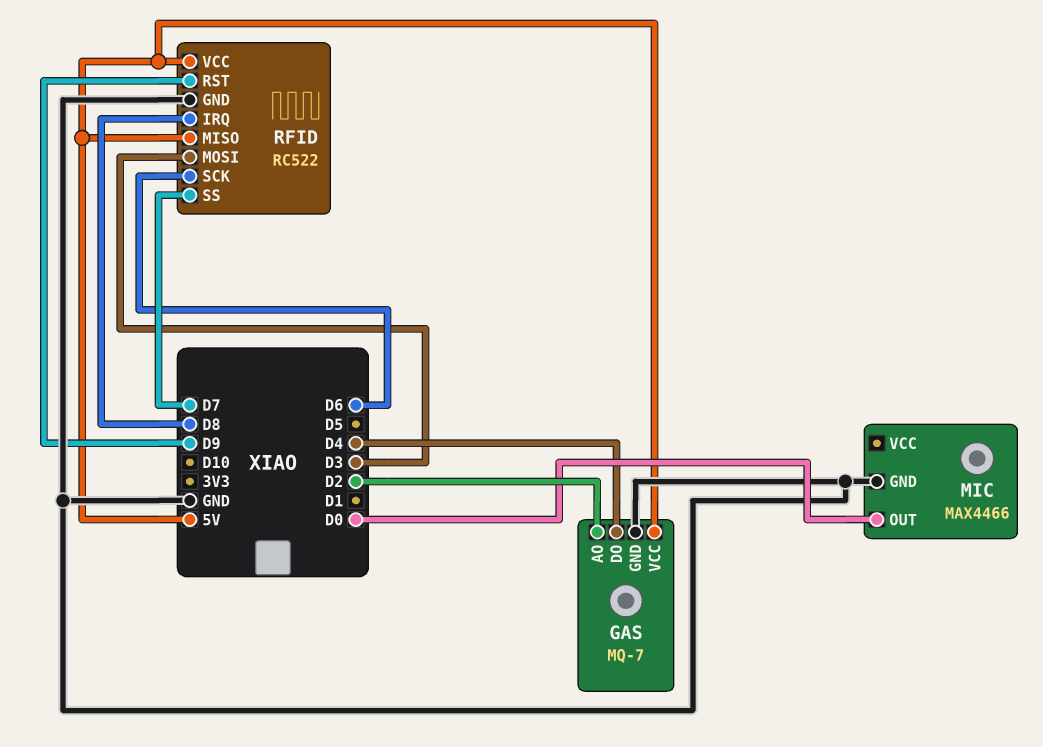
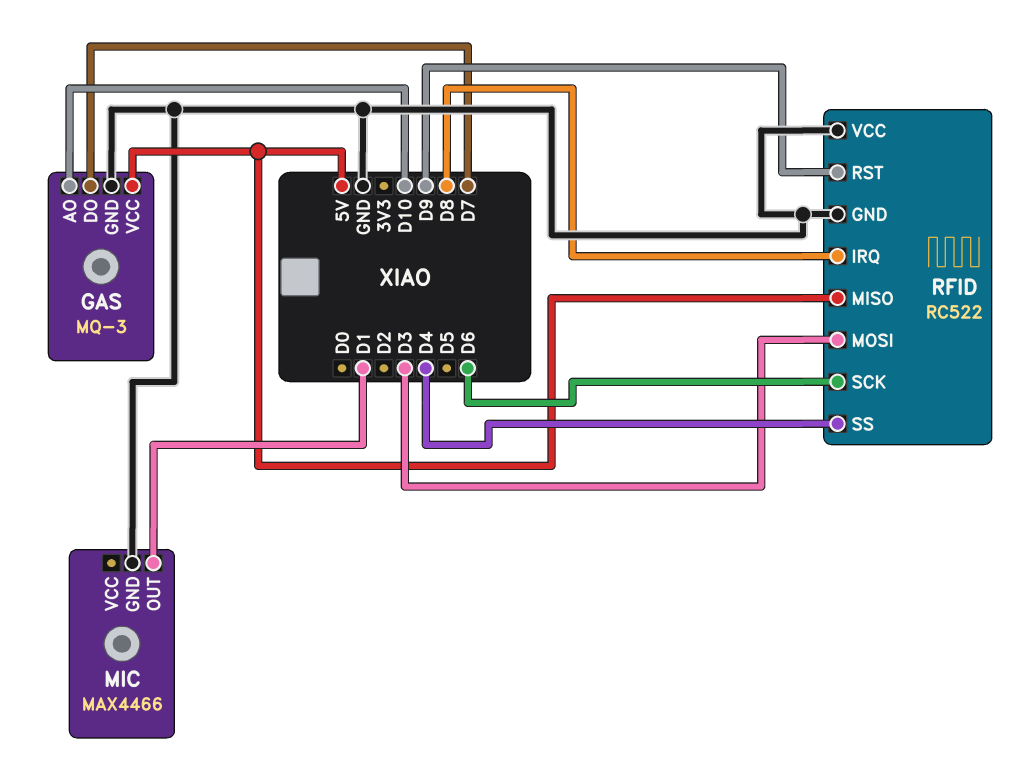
GAS: MQ-7 -> MQ-3
GAS pin AO: D2 -> D10
GAS pin DO: D4 -> D7
MIC pin OUT: D0 -> D1
RFID pin SS: D7 -> D4
RFID pin VCC: 5V -> GND

